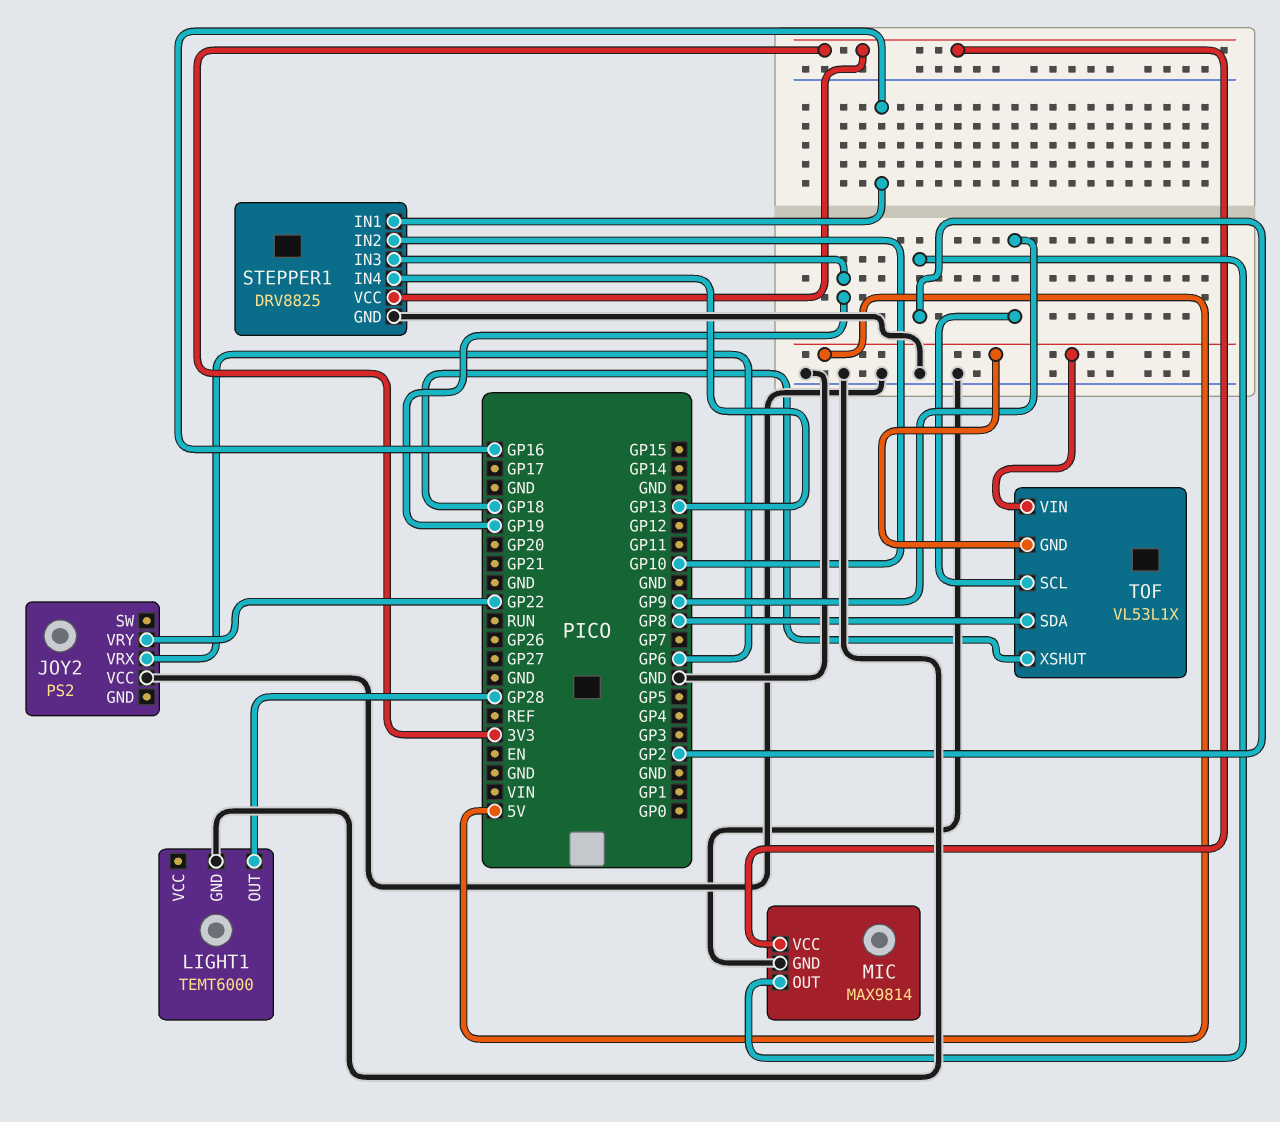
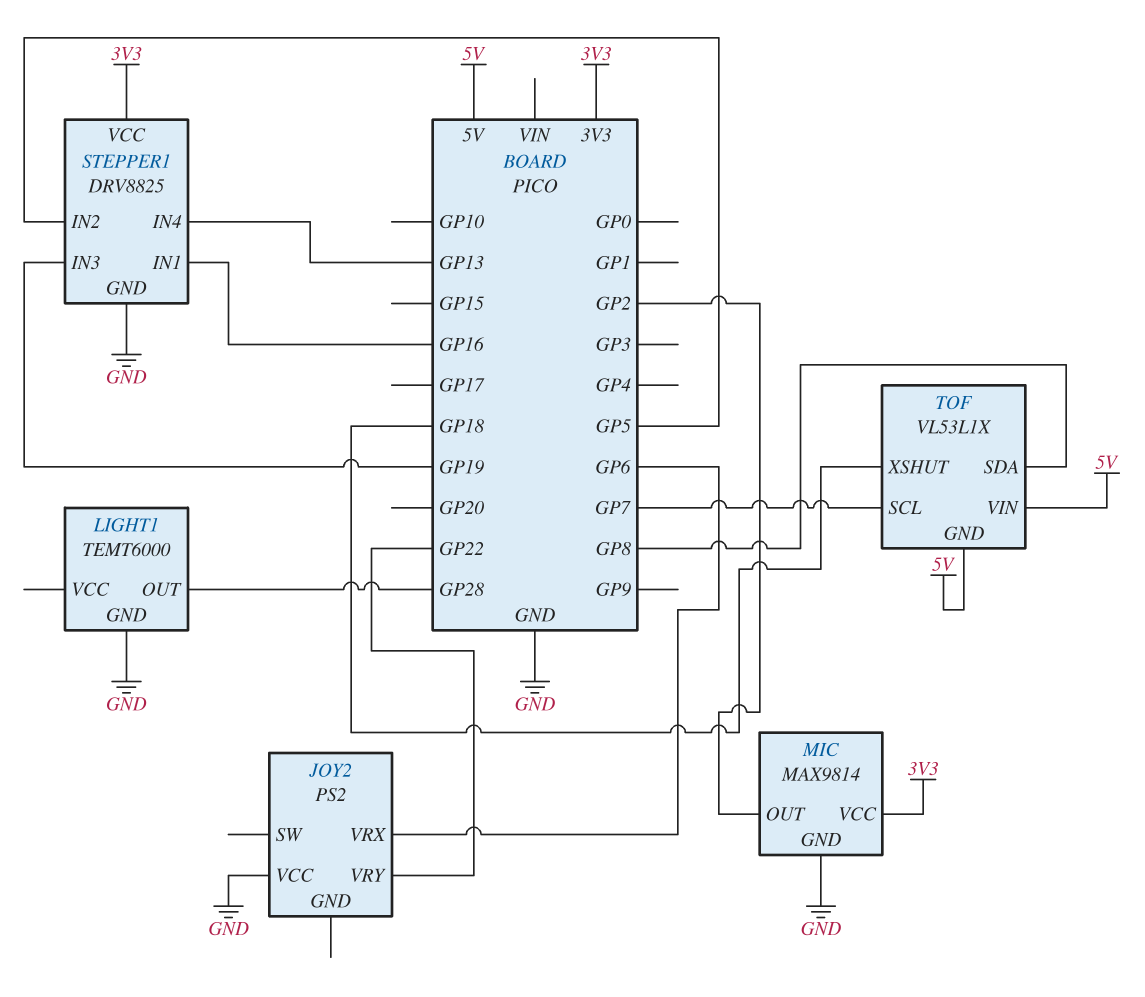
STEPPER1 pin IN2: GP10 -> GP5
TOF pin SCL: GP9 -> GP7

